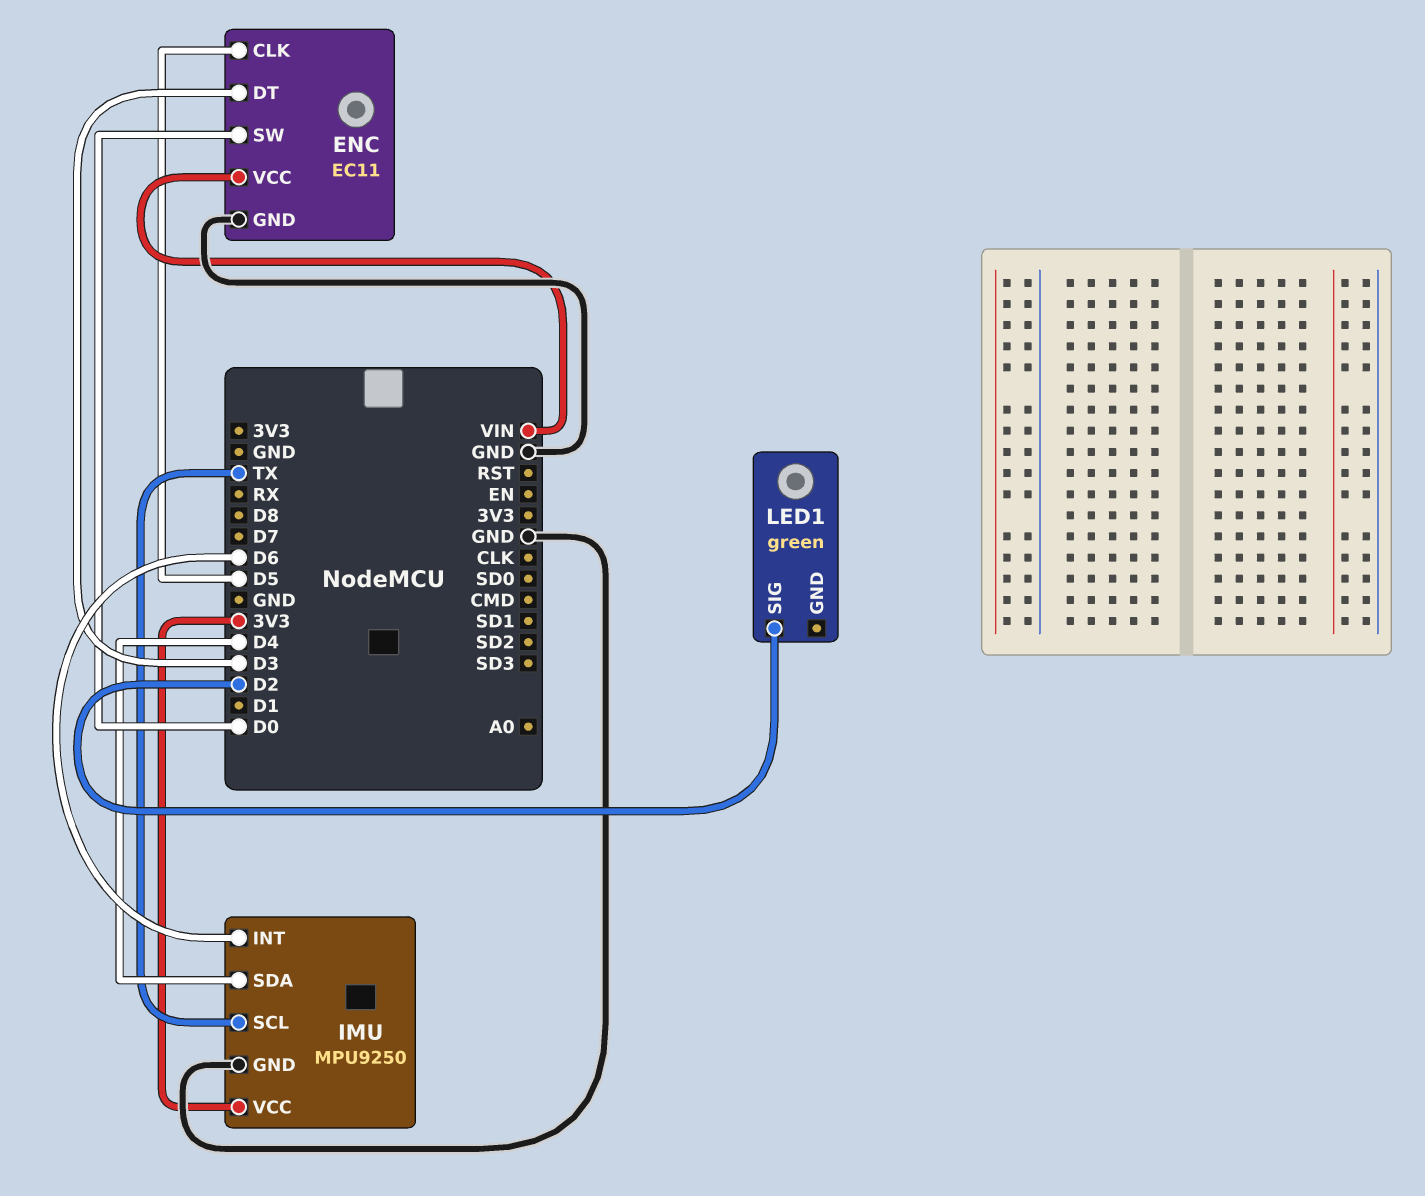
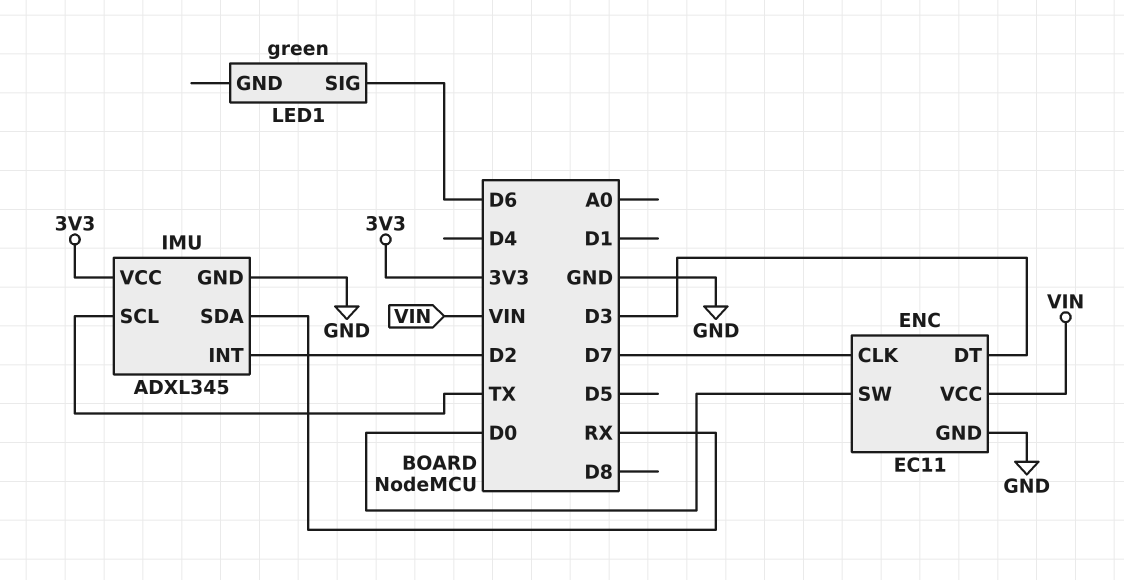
ENC pin CLK: D5 -> D7
IMU: MPU9250 -> ADXL345
IMU pin INT: D6 -> D2
IMU pin SDA: D4 -> RX
LED1 pin SIG: D2 -> D6

